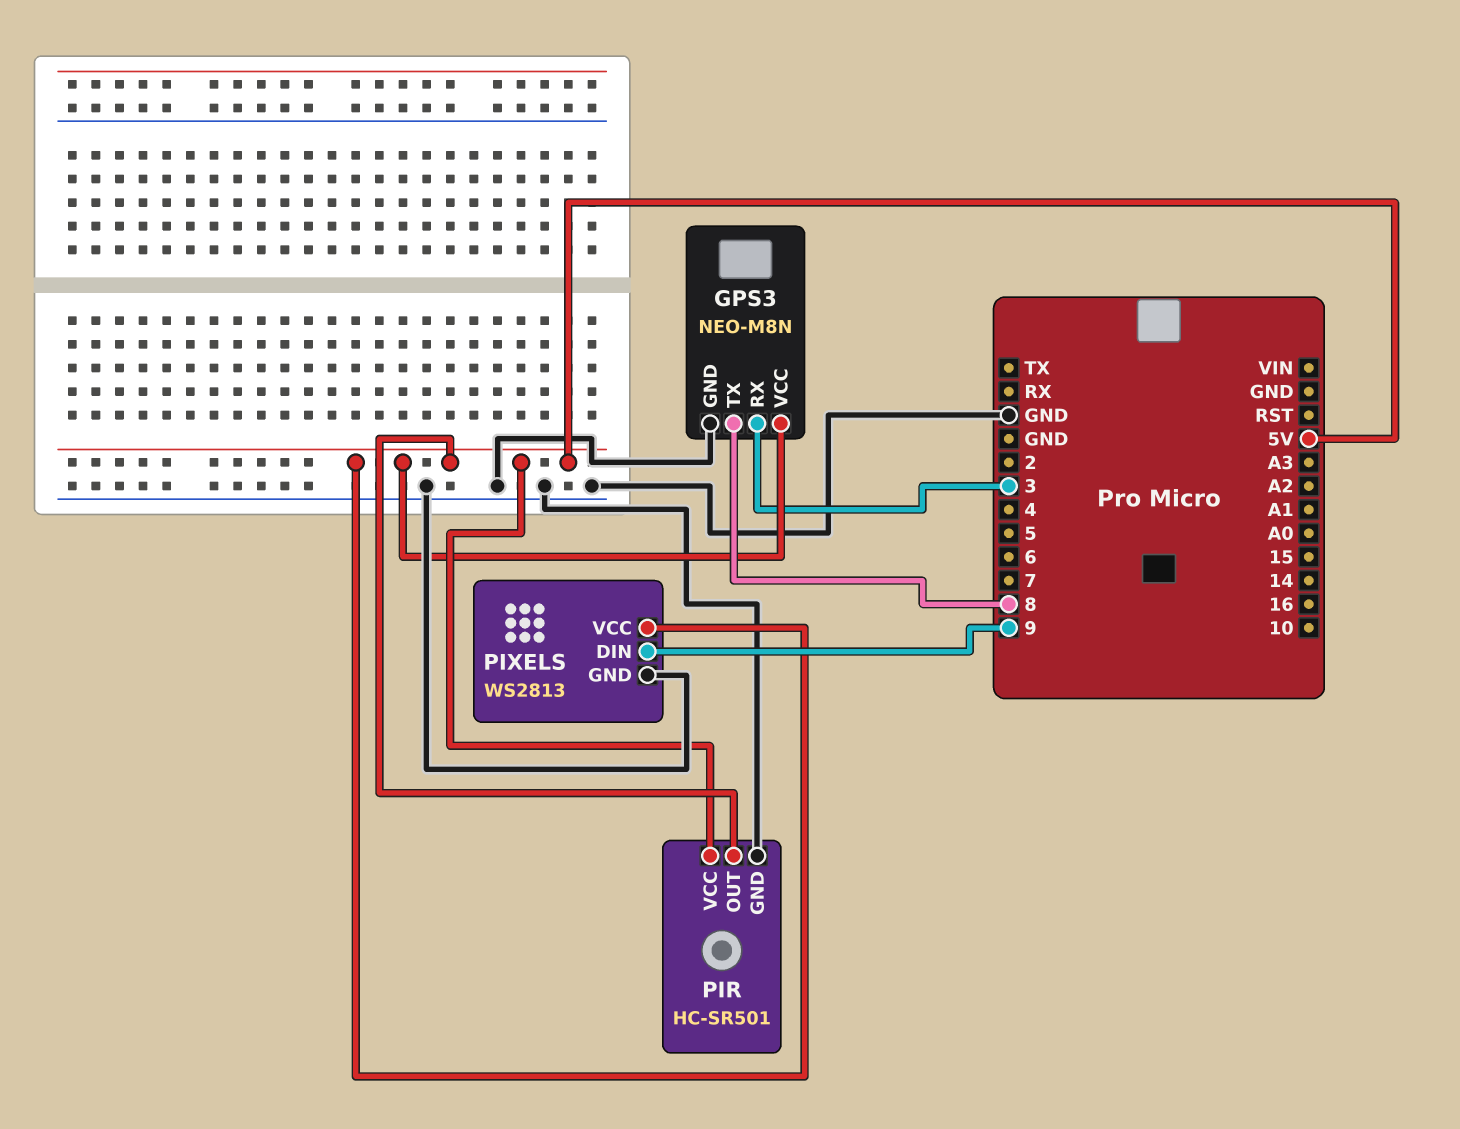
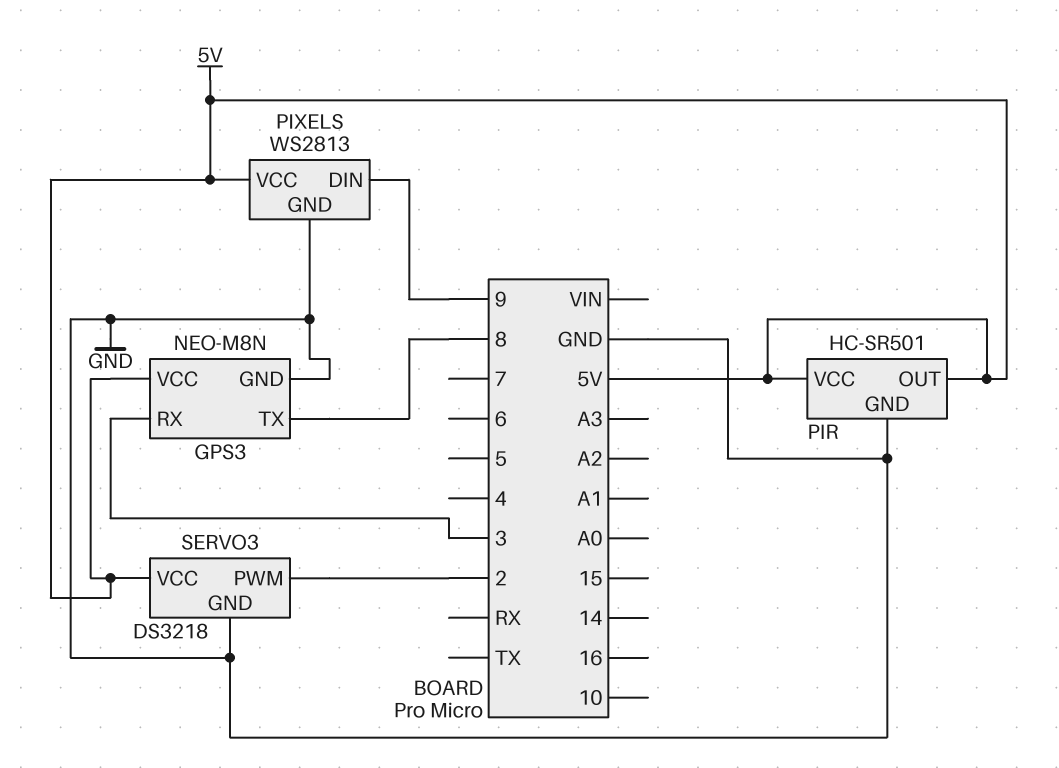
SERVO3: none -> DS3218
SERVO3 pin GND: none -> GND
SERVO3 pin PWM: none -> 2
SERVO3 pin VCC: none -> 5V

